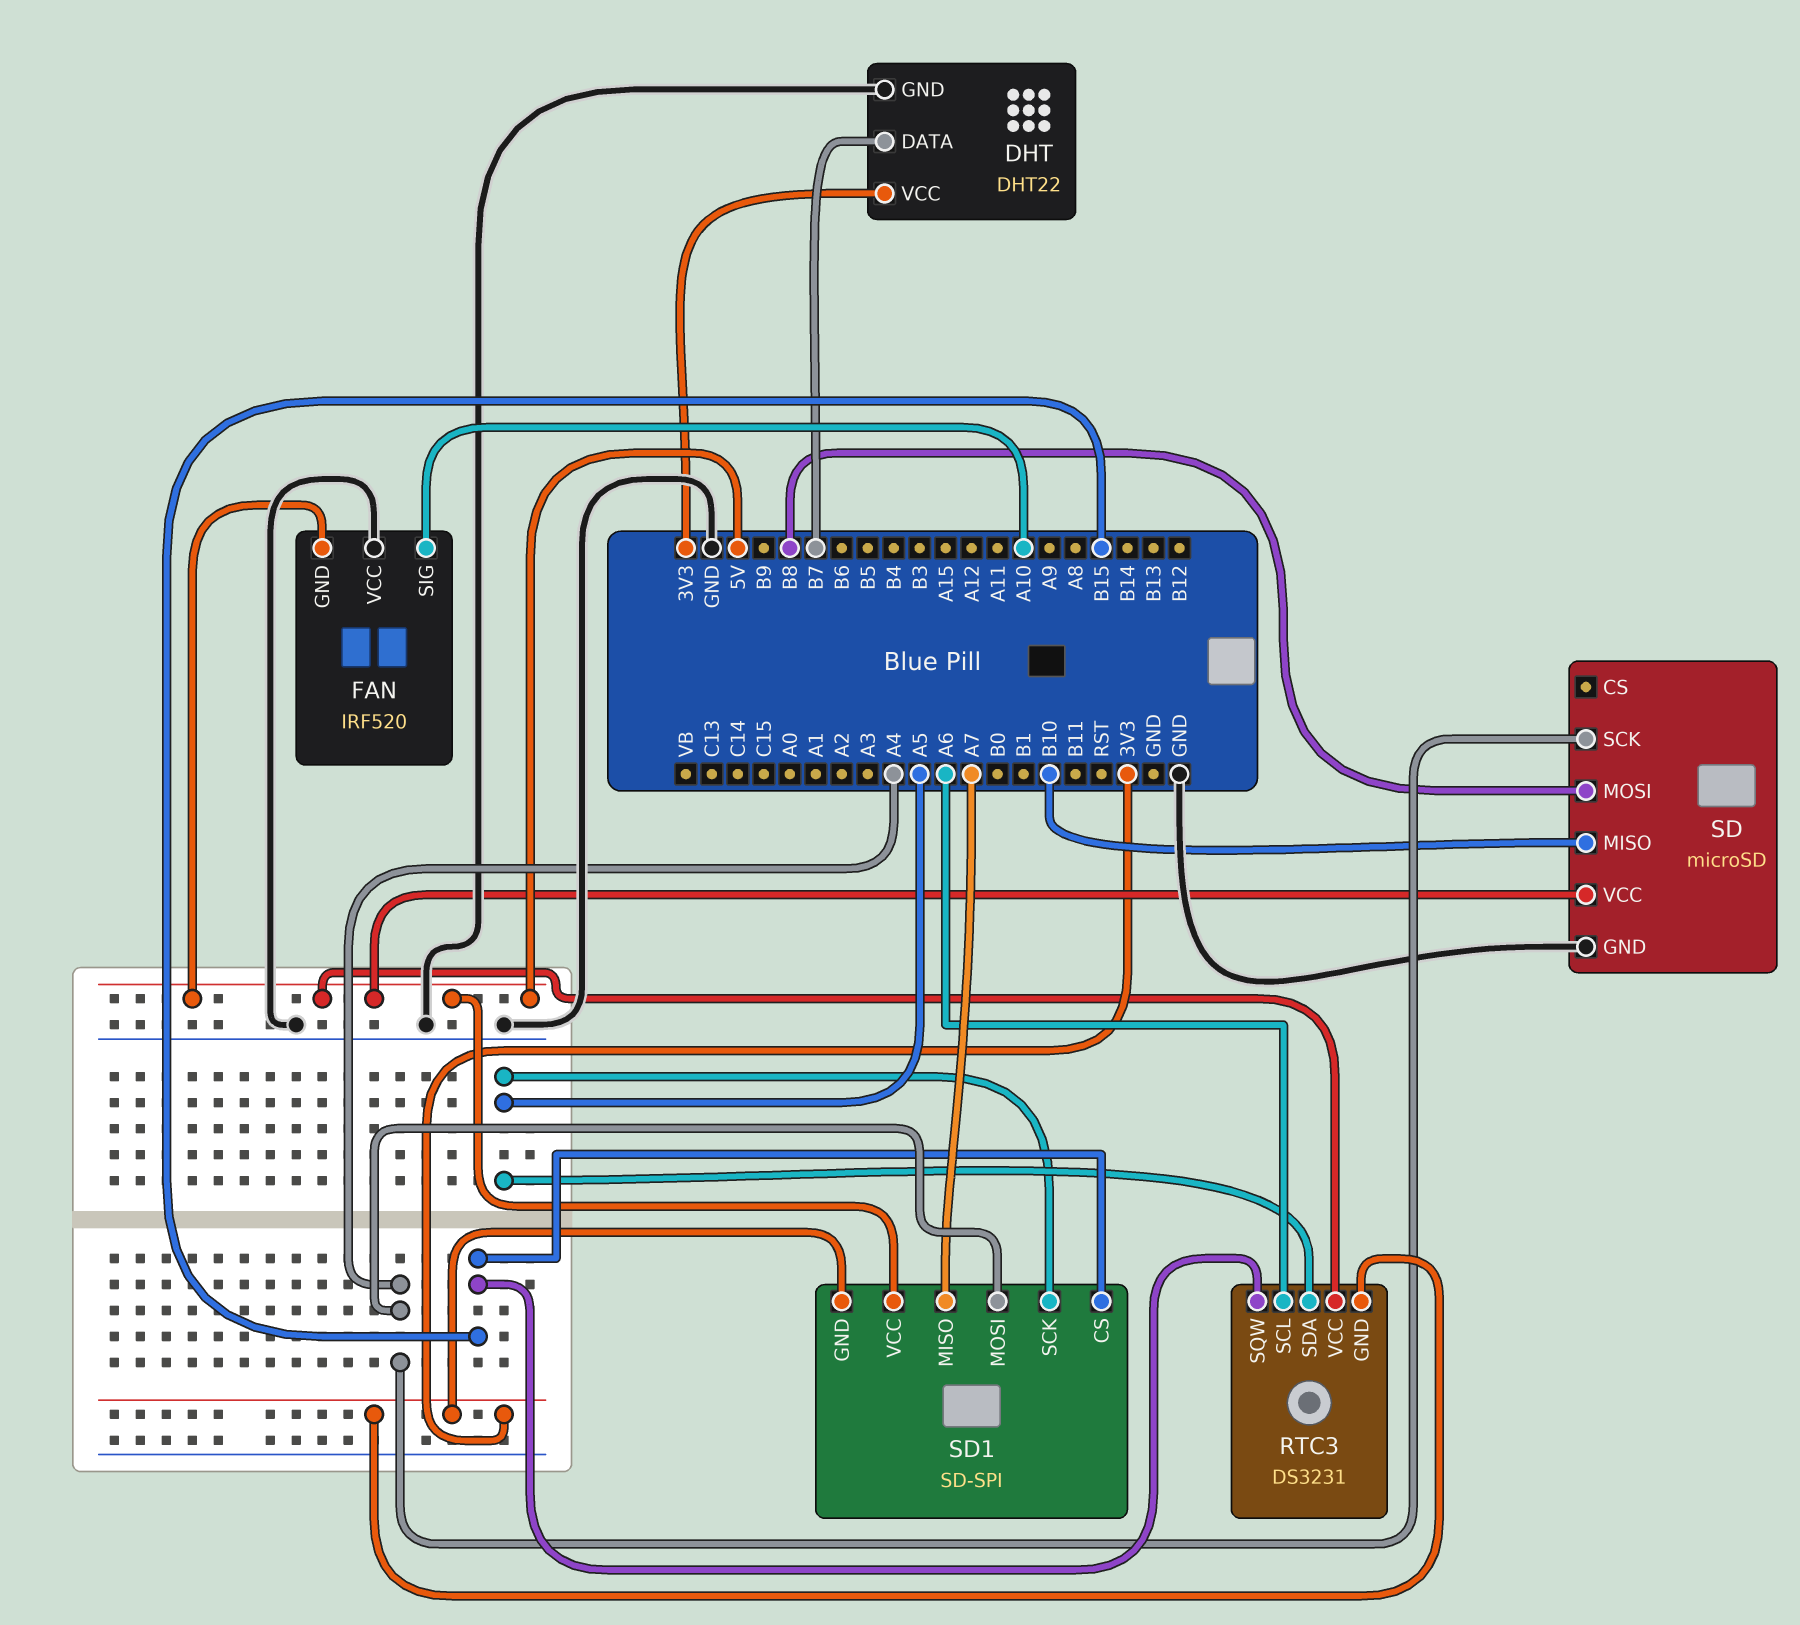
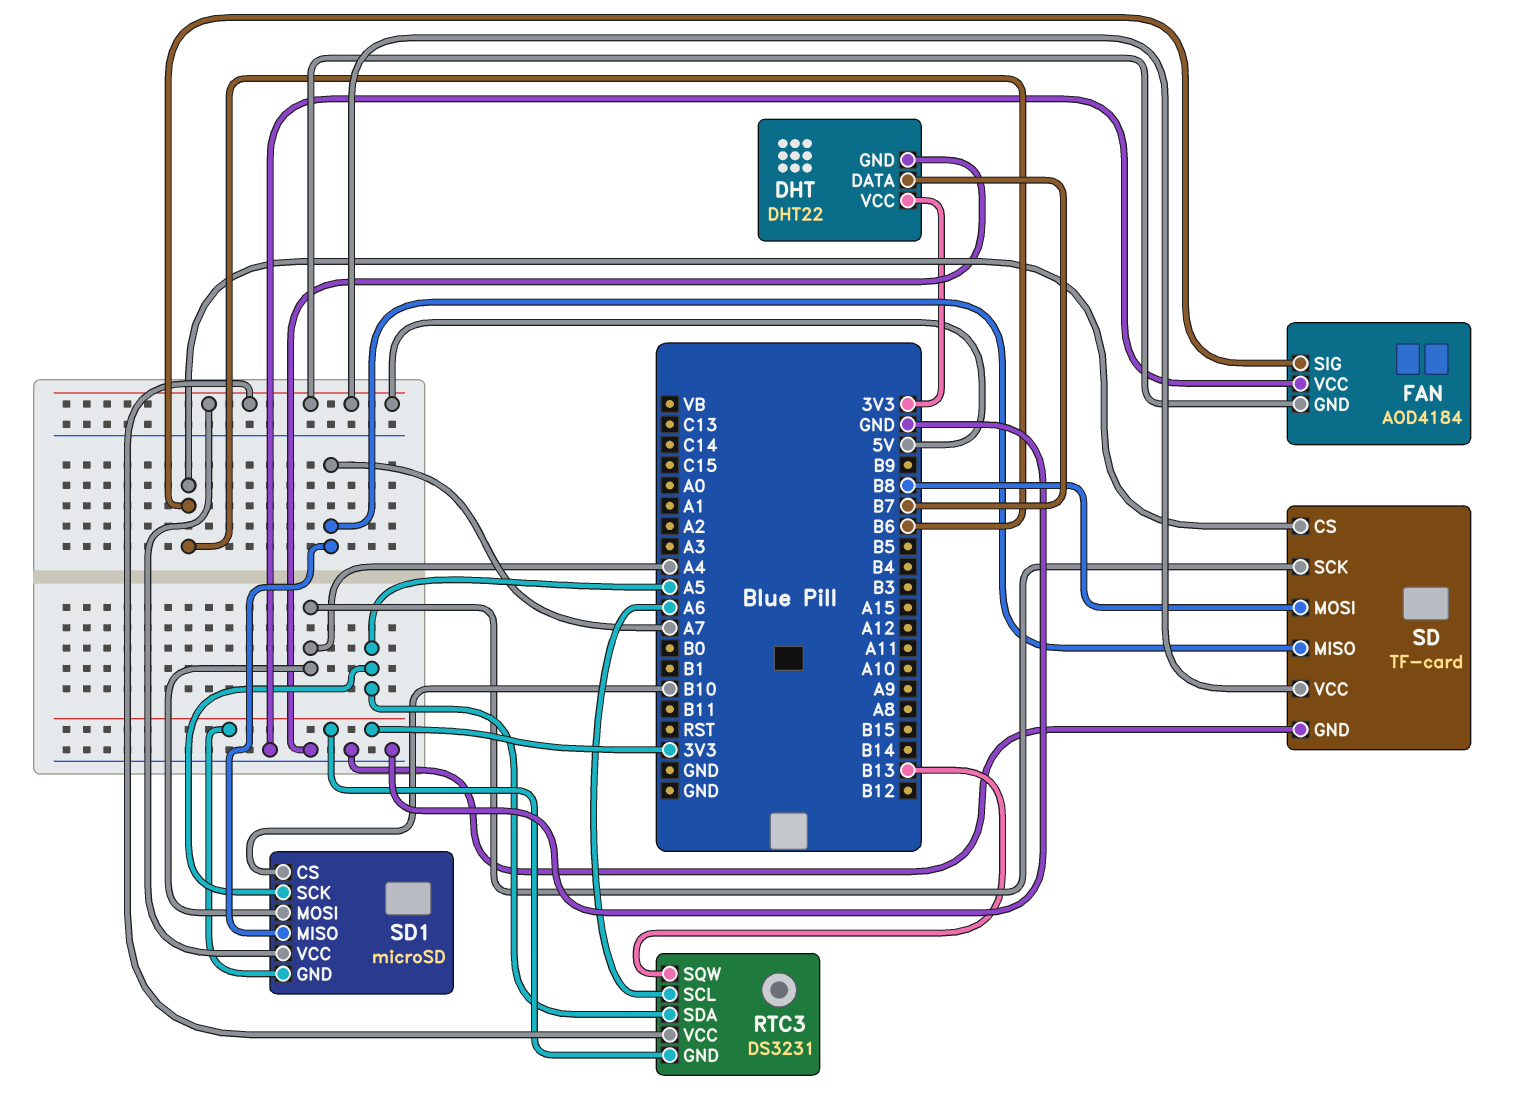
FAN: IRF520 -> AOD4184
FAN pin SIG: A10 -> B6
RTC3 pin SQW: B15 -> B13
SD: microSD -> TF-card
SD pin CS: none -> B6
SD pin MISO: B10 -> A7
SD1: SD-SPI -> microSD
SD1 pin CS: B15 -> B10

